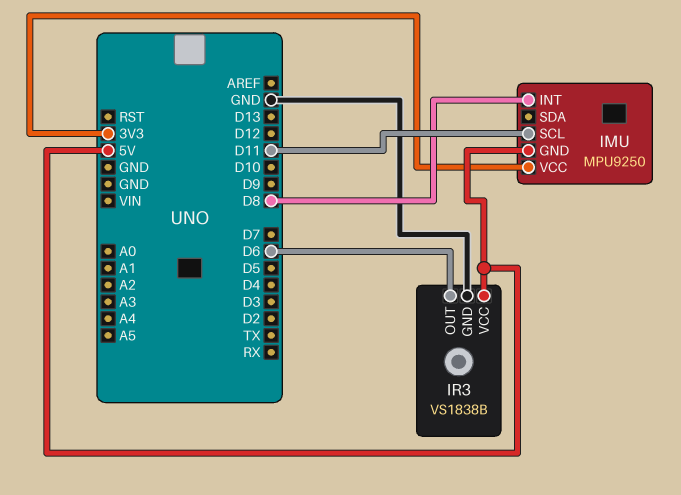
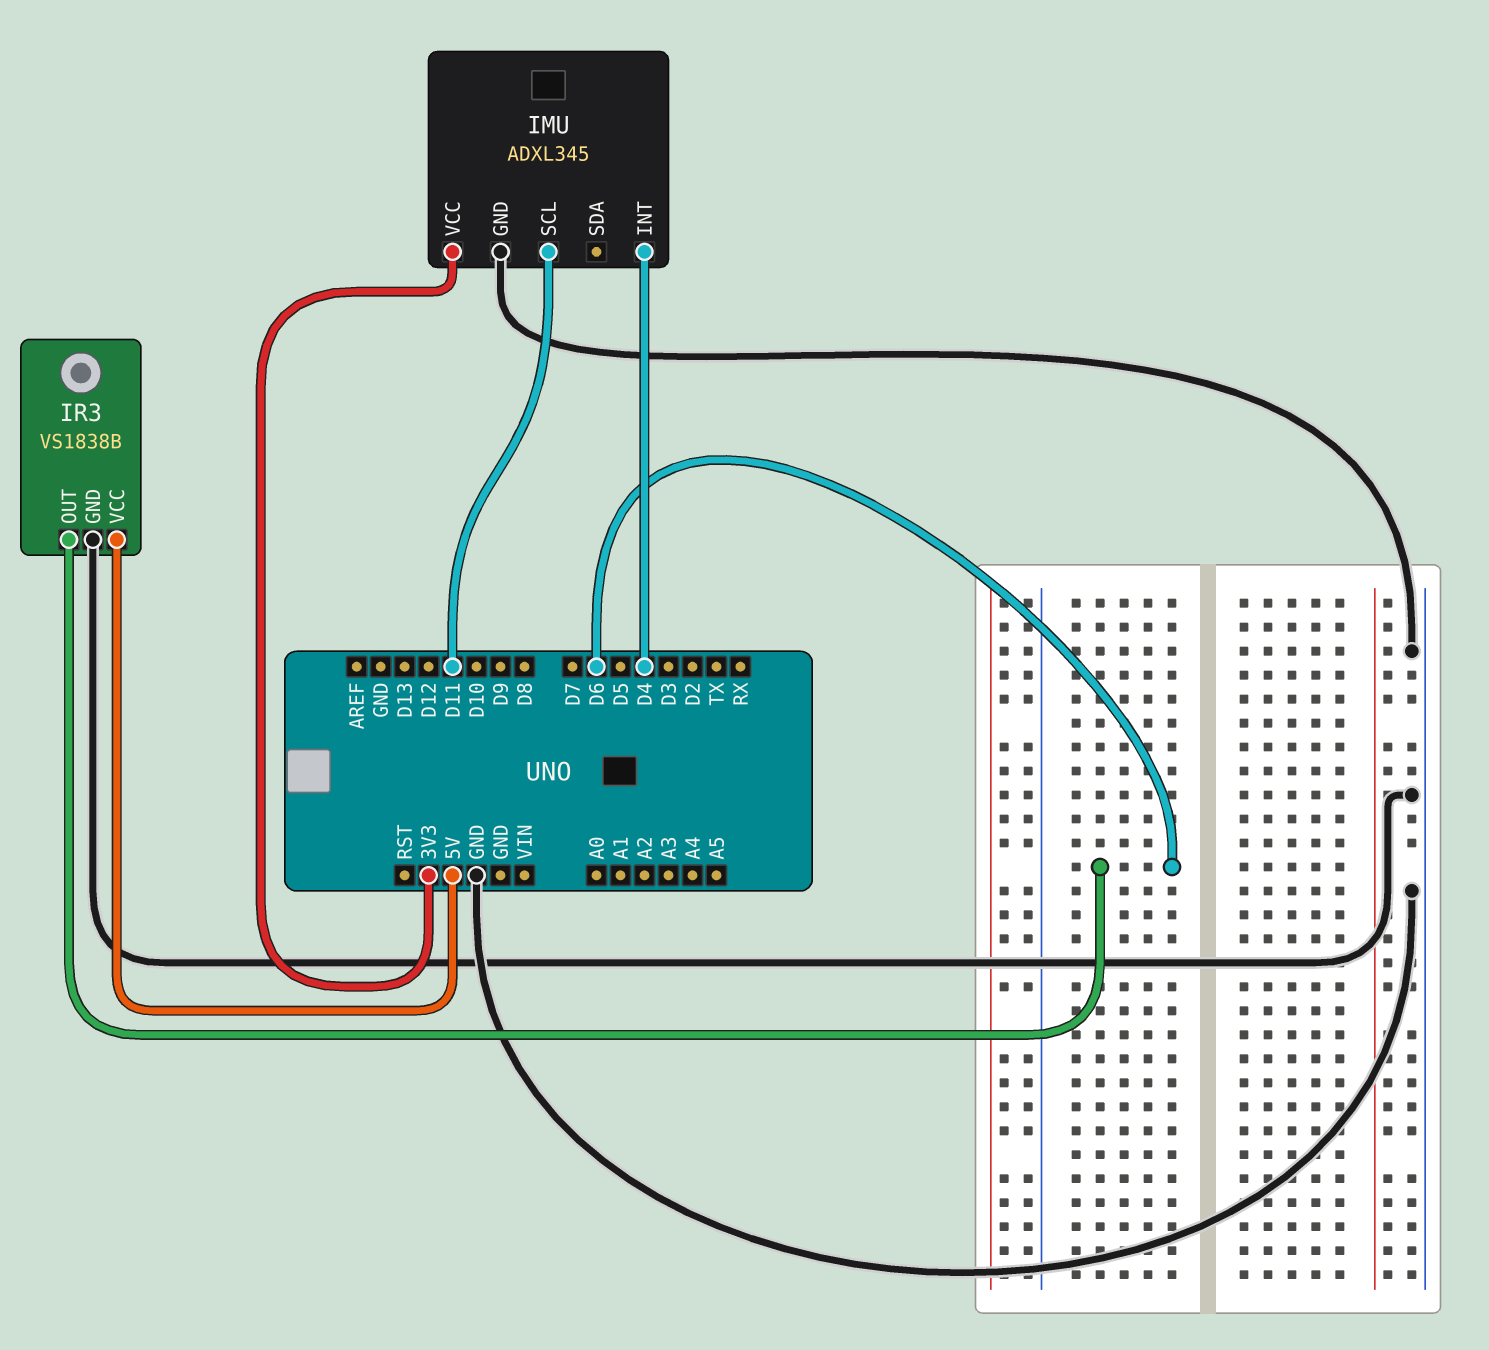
IMU: MPU9250 -> ADXL345
IMU pin GND: 5V -> GND
IMU pin INT: D8 -> D4

